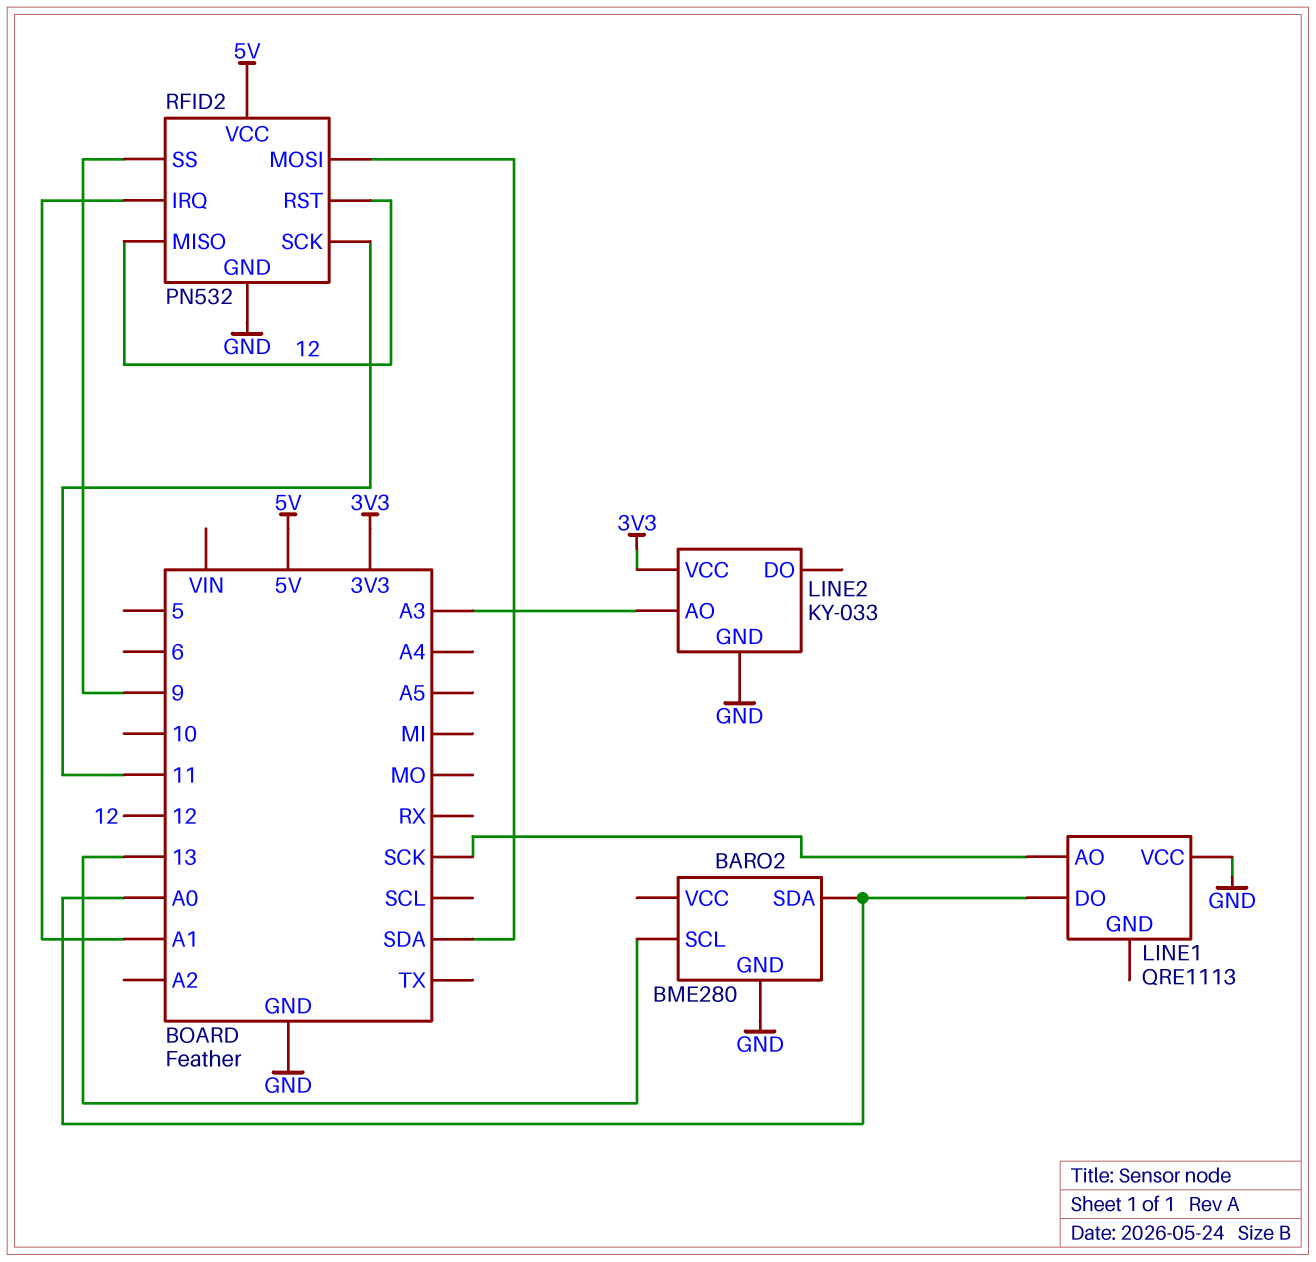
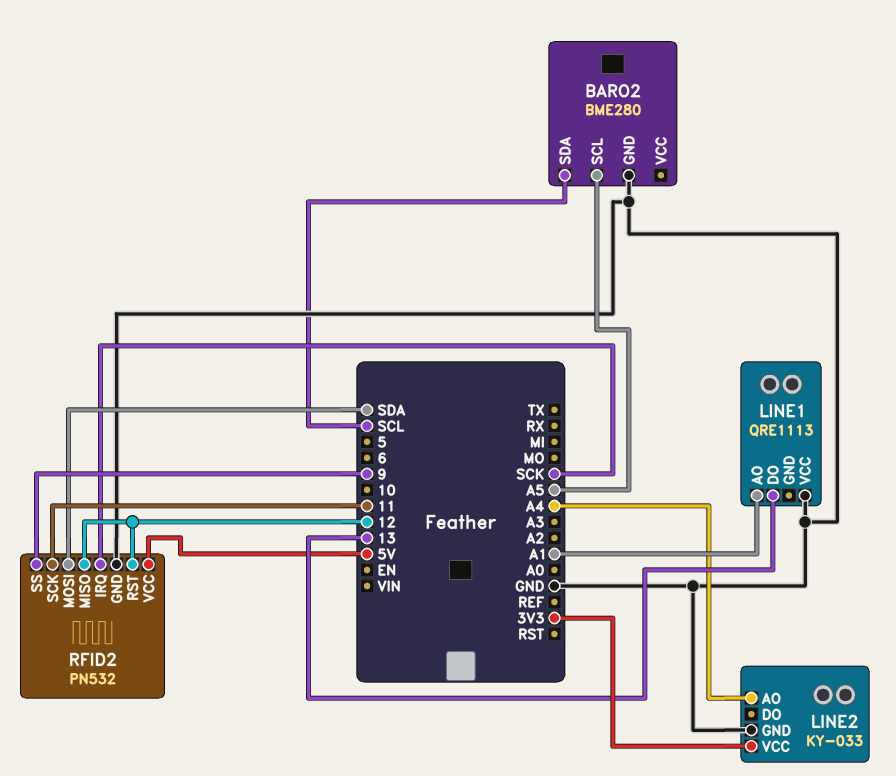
BARO2 pin SCL: 13 -> A5
BARO2 pin SDA: A0 -> SCL
LINE1 pin AO: SCK -> A1
LINE1 pin DO: A0 -> 13
LINE2 pin AO: A3 -> A4
RFID2 pin IRQ: A1 -> SCK

